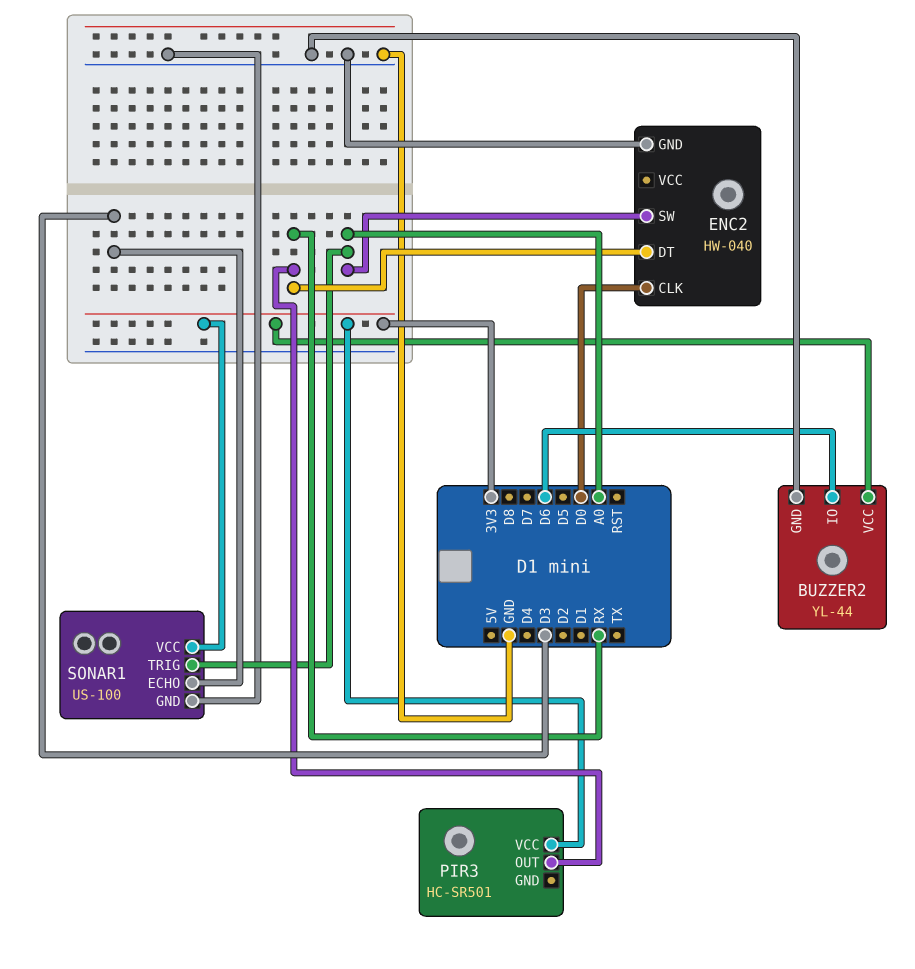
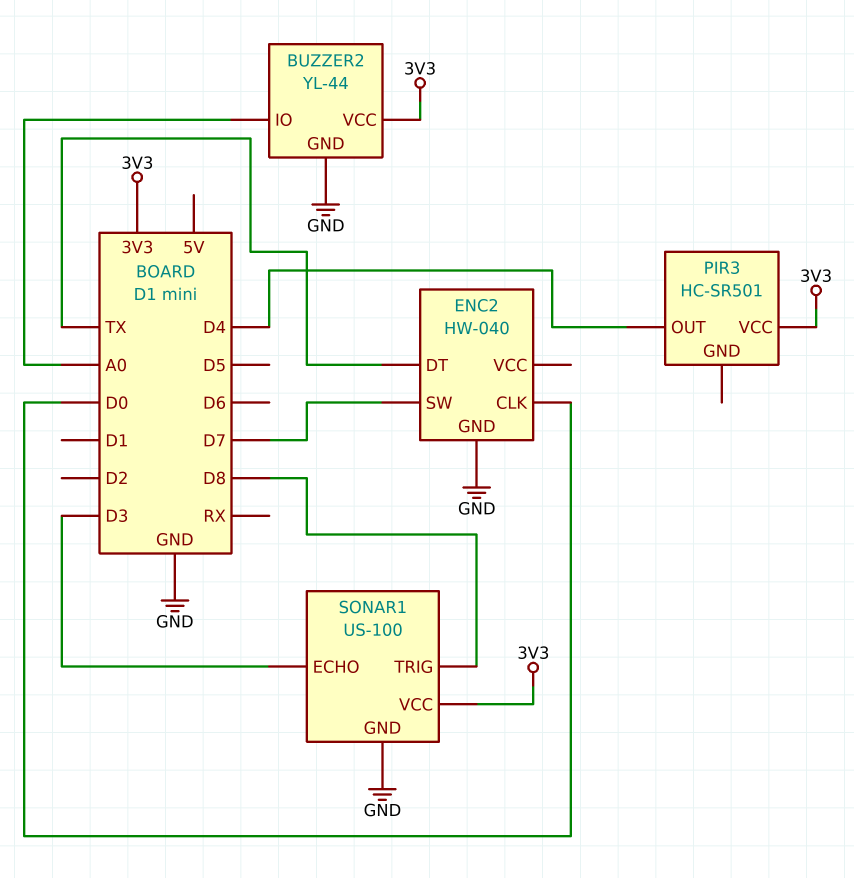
BUZZER2 pin IO: D6 -> A0
ENC2 pin DT: RX -> TX
ENC2 pin SW: A0 -> D7
PIR3 pin OUT: RX -> D4
SONAR1 pin TRIG: A0 -> D8

